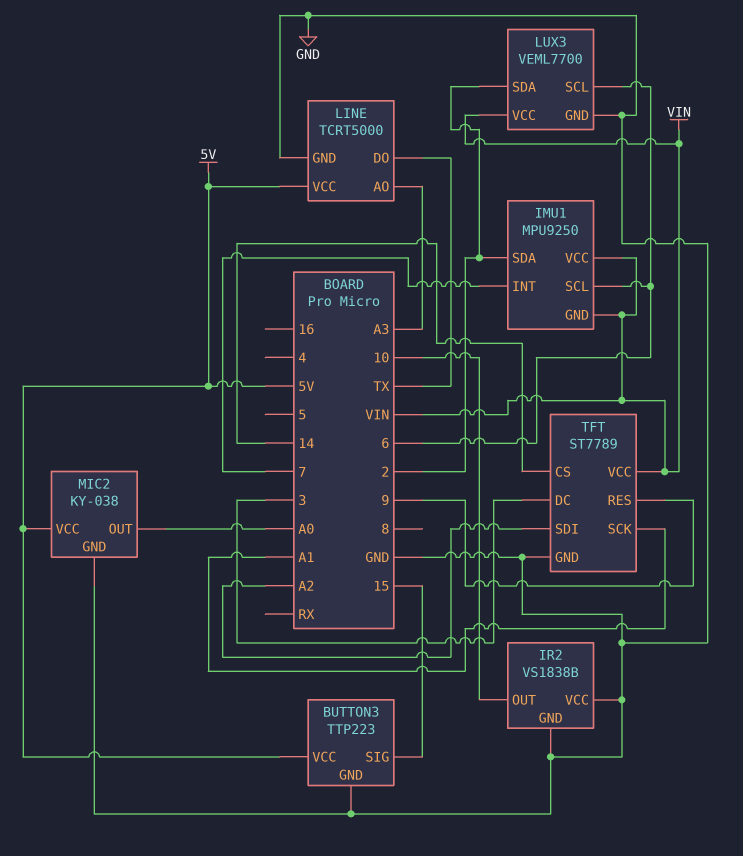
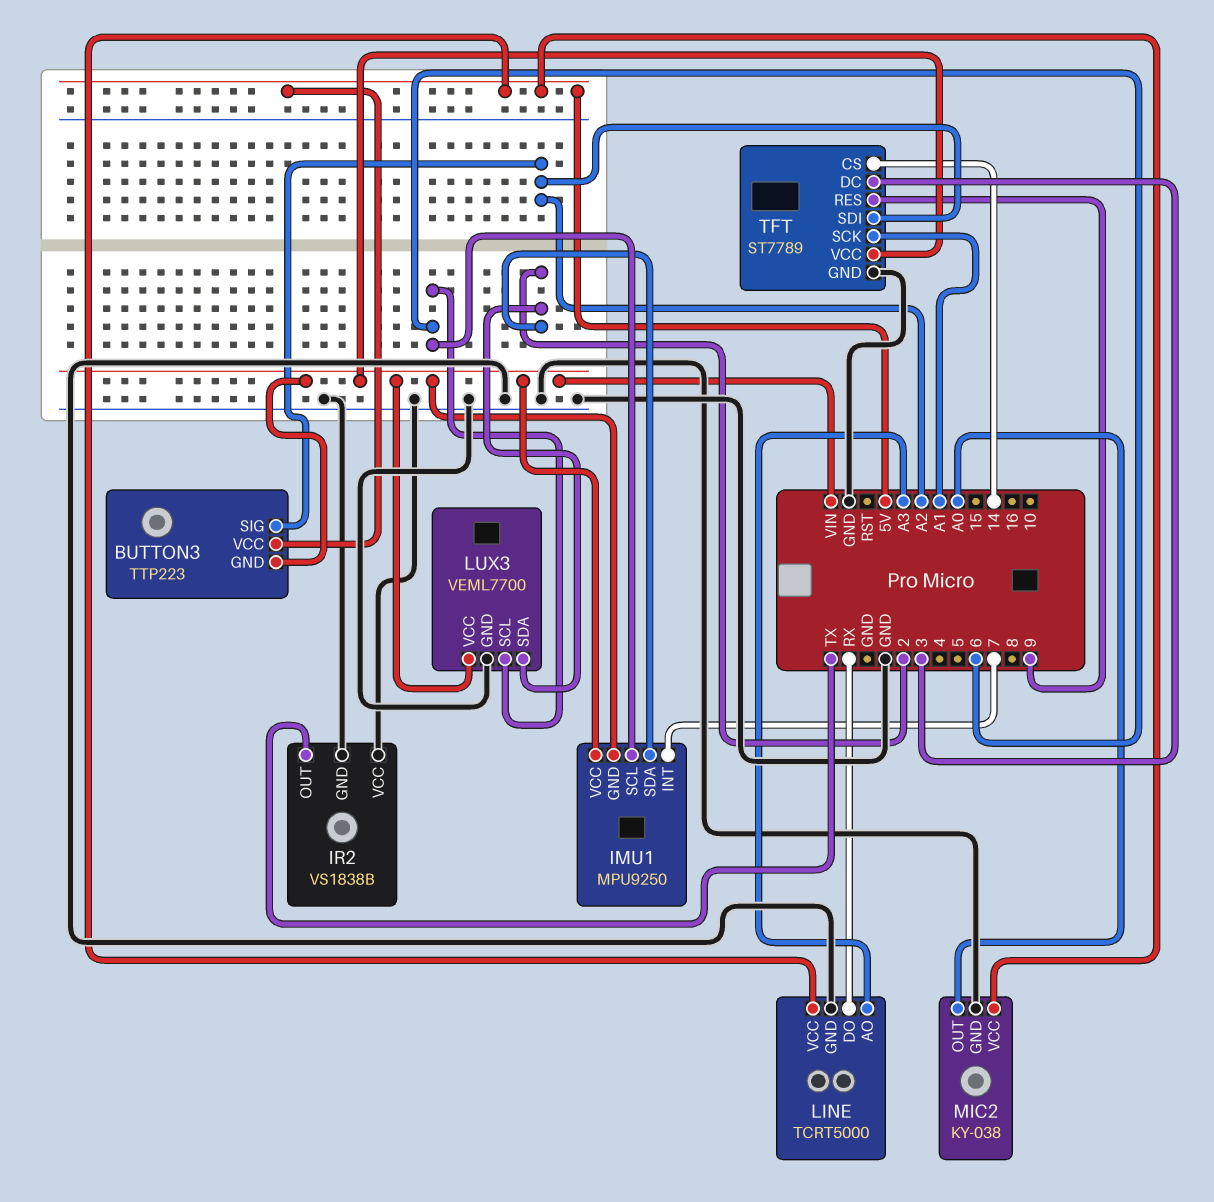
BUTTON3 pin GND: GND -> VIN
BUTTON3 pin SIG: 15 -> A2
IR2 pin OUT: 10 -> TX
LINE pin DO: TX -> RX

